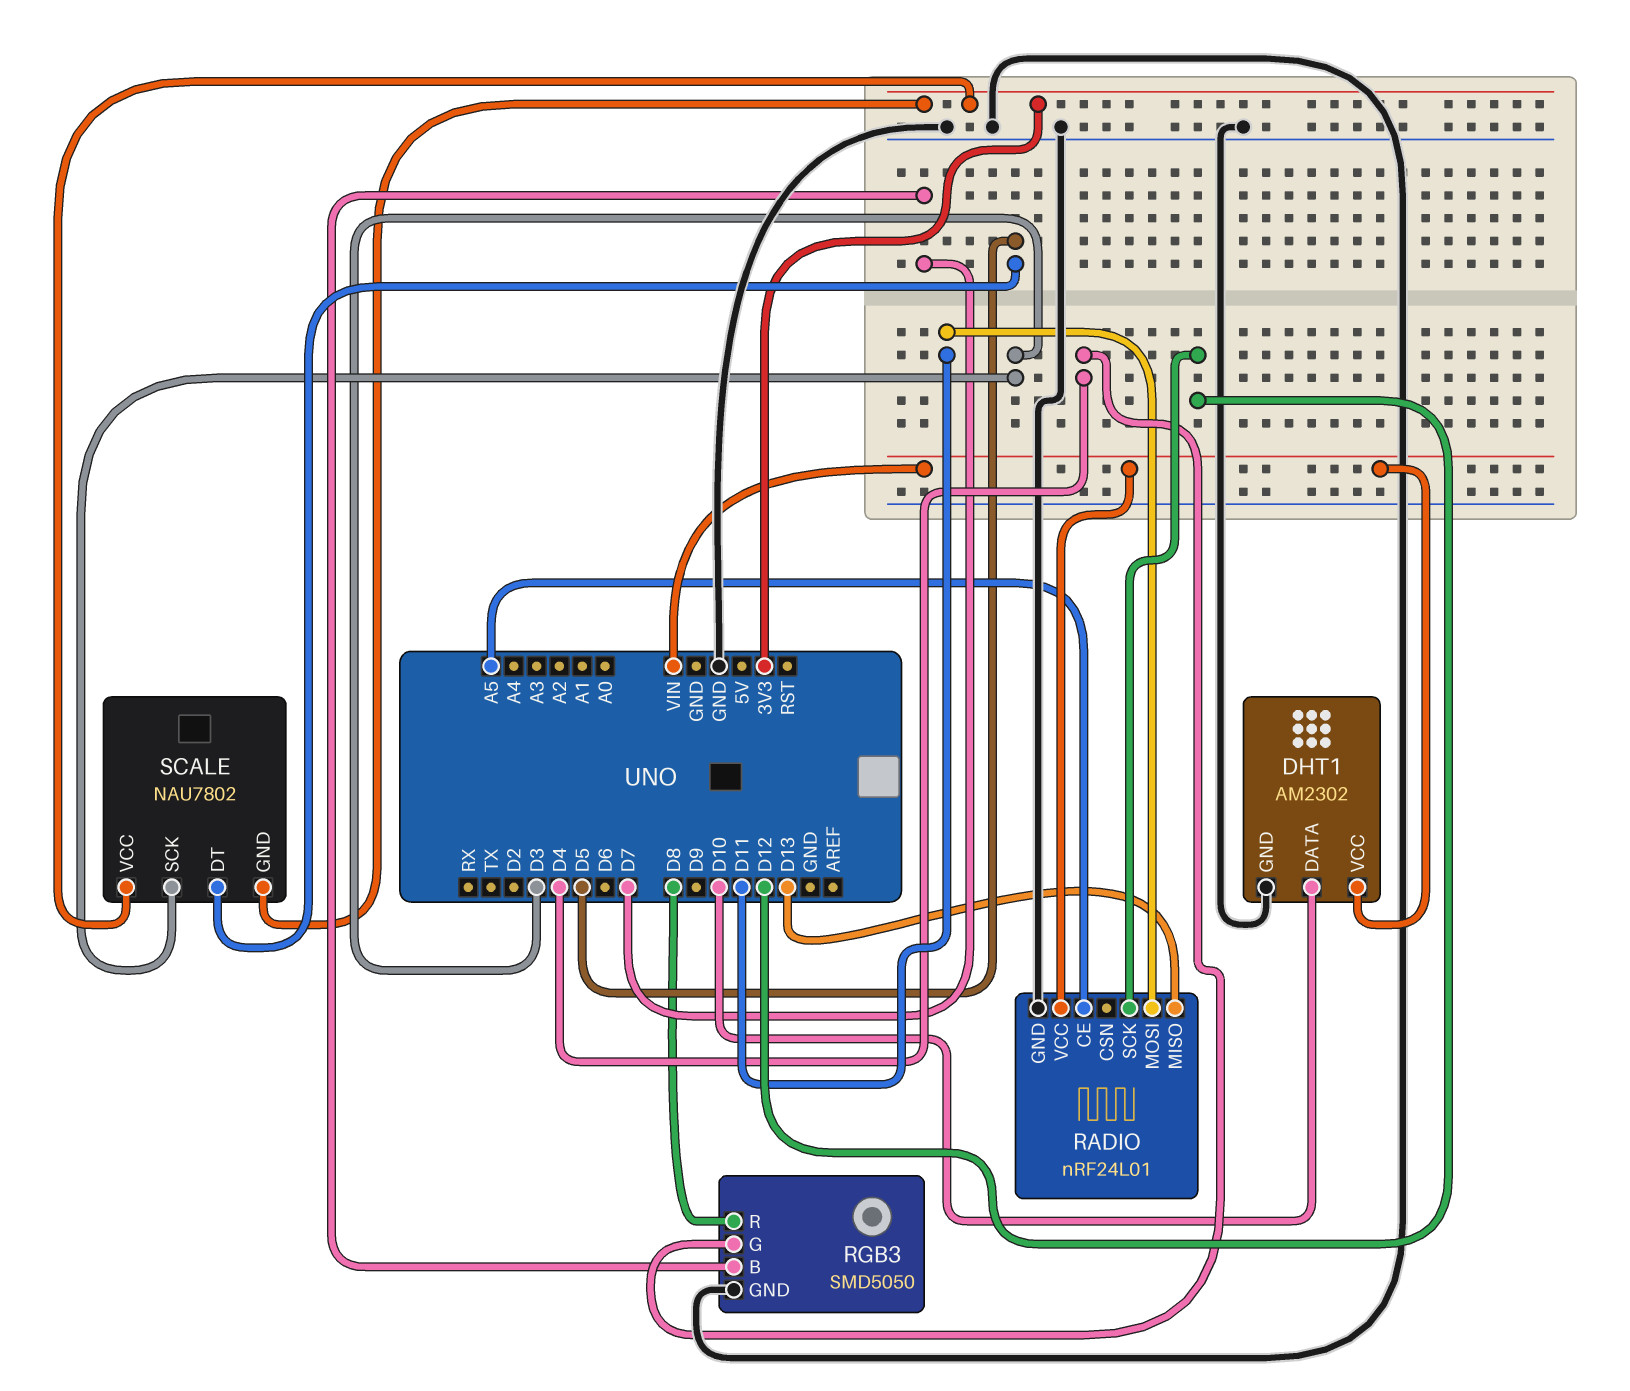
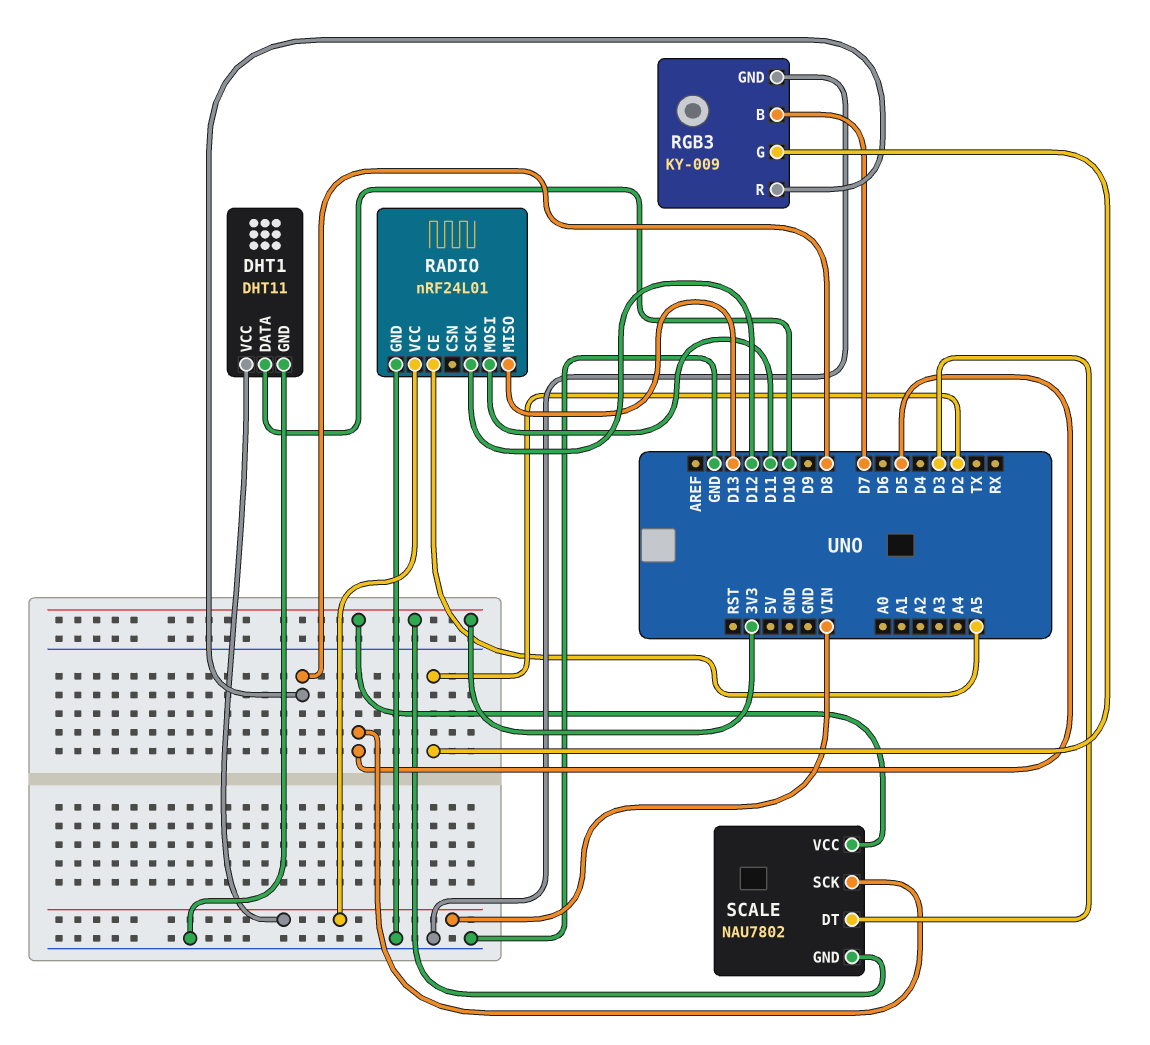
DHT1: AM2302 -> DHT11
RGB3: SMD5050 -> KY-009
RGB3 pin G: D4 -> D2
SCALE pin DT: D5 -> D3
SCALE pin SCK: D3 -> D5

